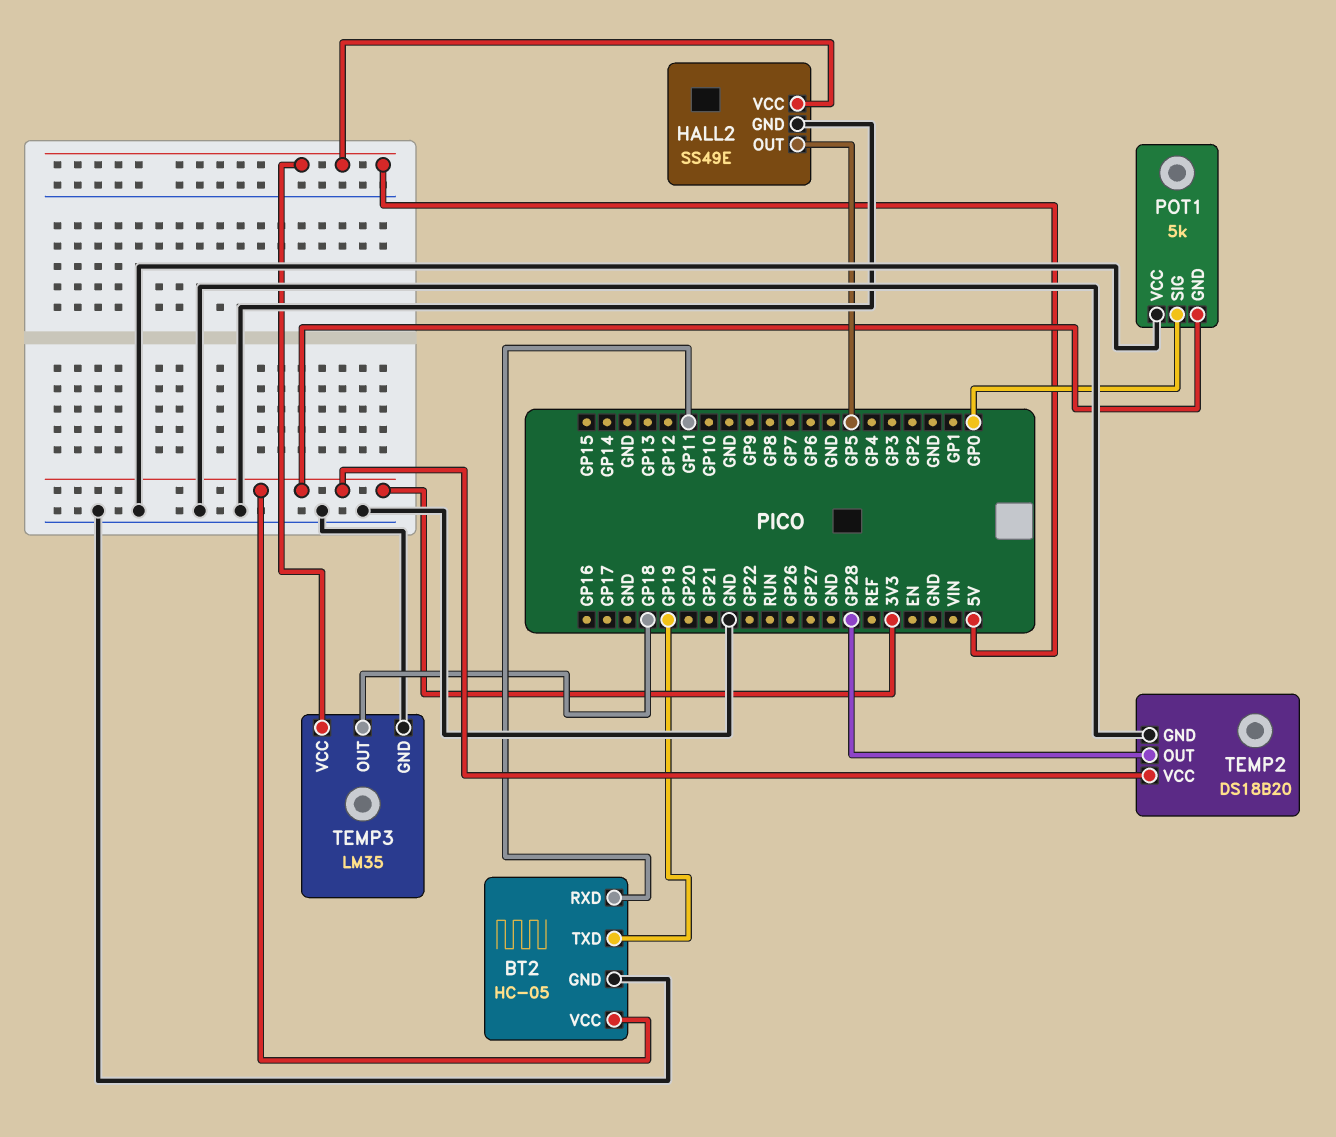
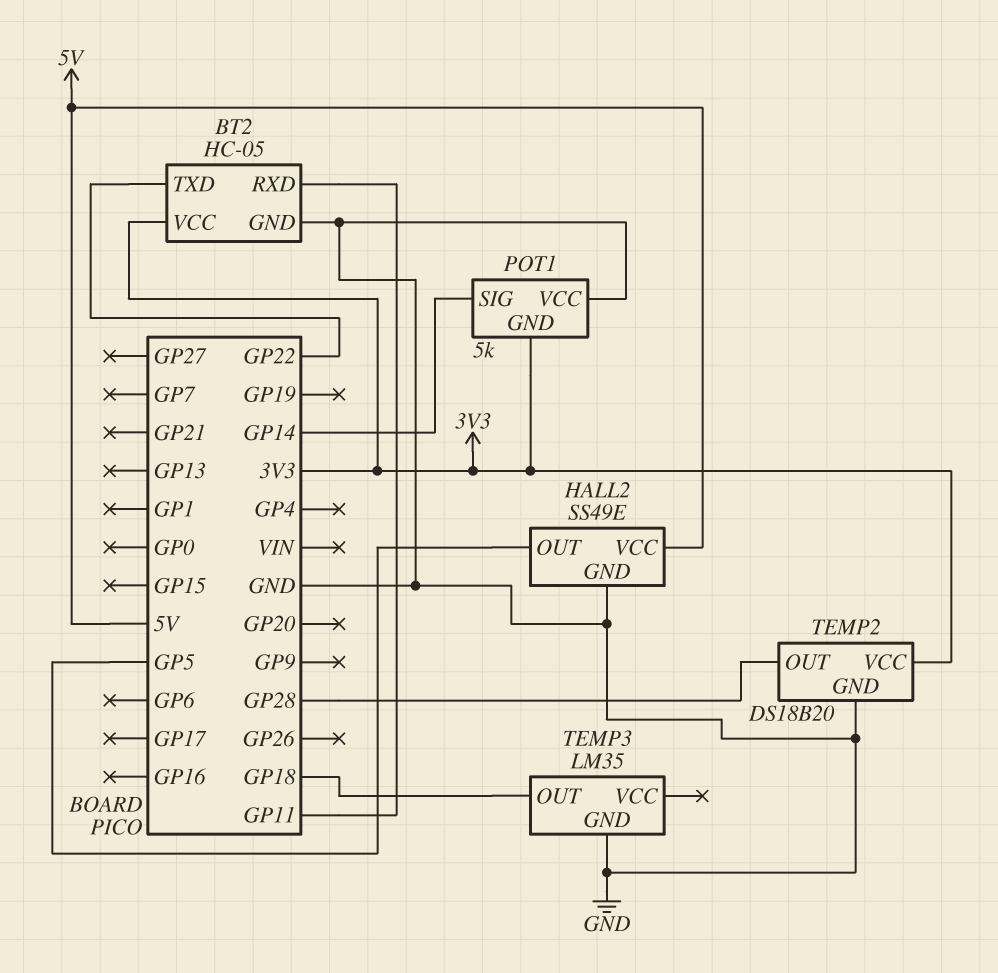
BT2 pin TXD: GP19 -> GP22
POT1 pin SIG: GP0 -> GP14
TEMP3 pin VCC: 5V -> none

